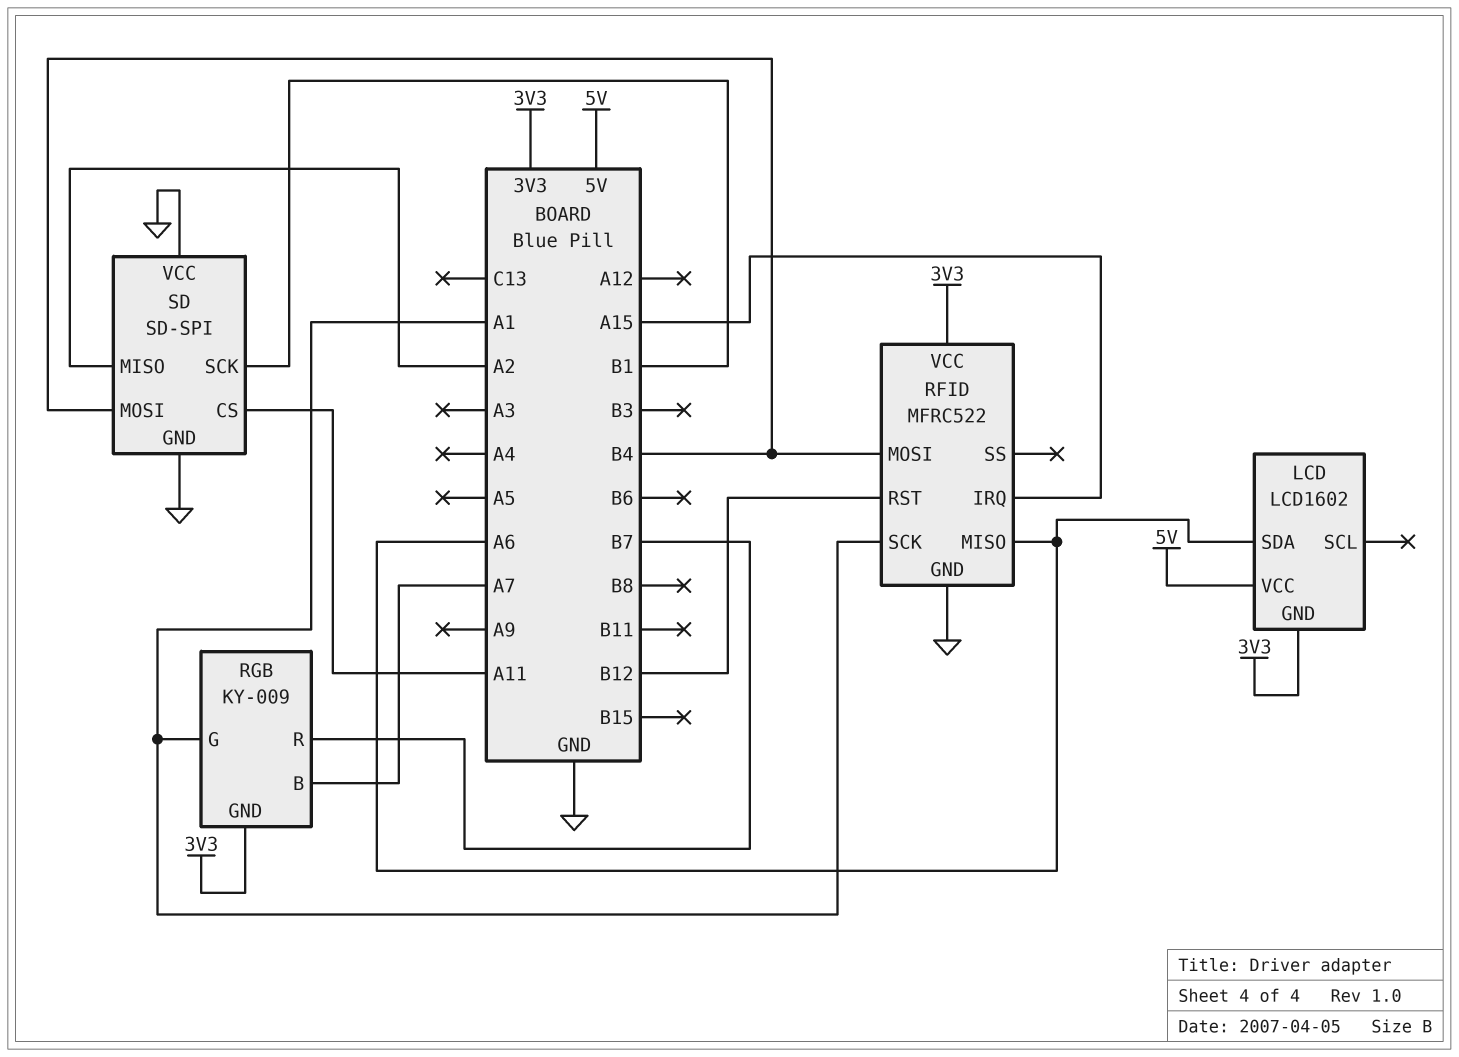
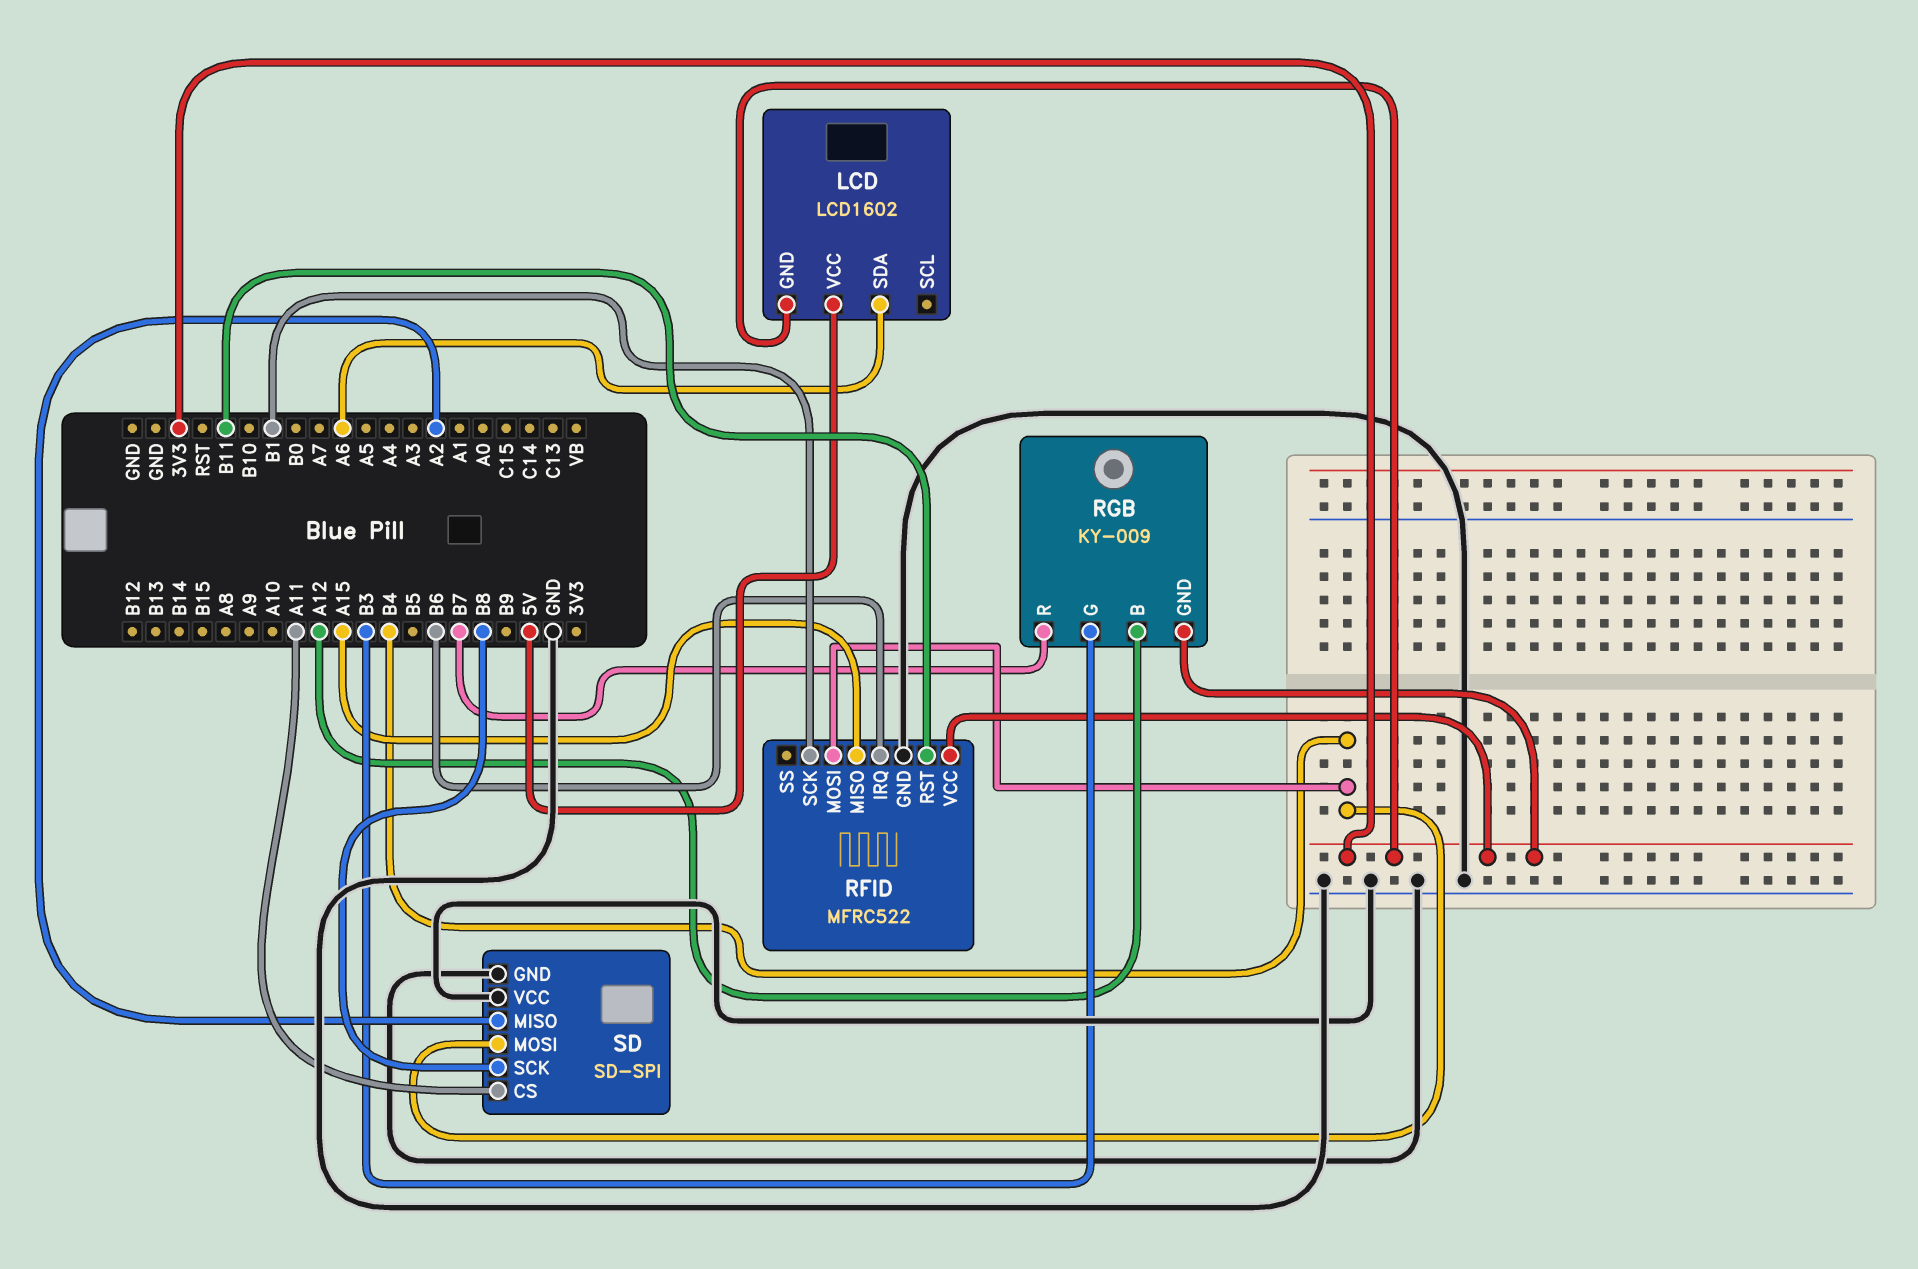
RFID pin IRQ: A15 -> B6
RFID pin MISO: A6 -> A15
RFID pin RST: B12 -> B11
RFID pin SCK: A1 -> B1
RGB pin B: A7 -> A12
RGB pin G: A1 -> B3
SD pin SCK: B1 -> B8

